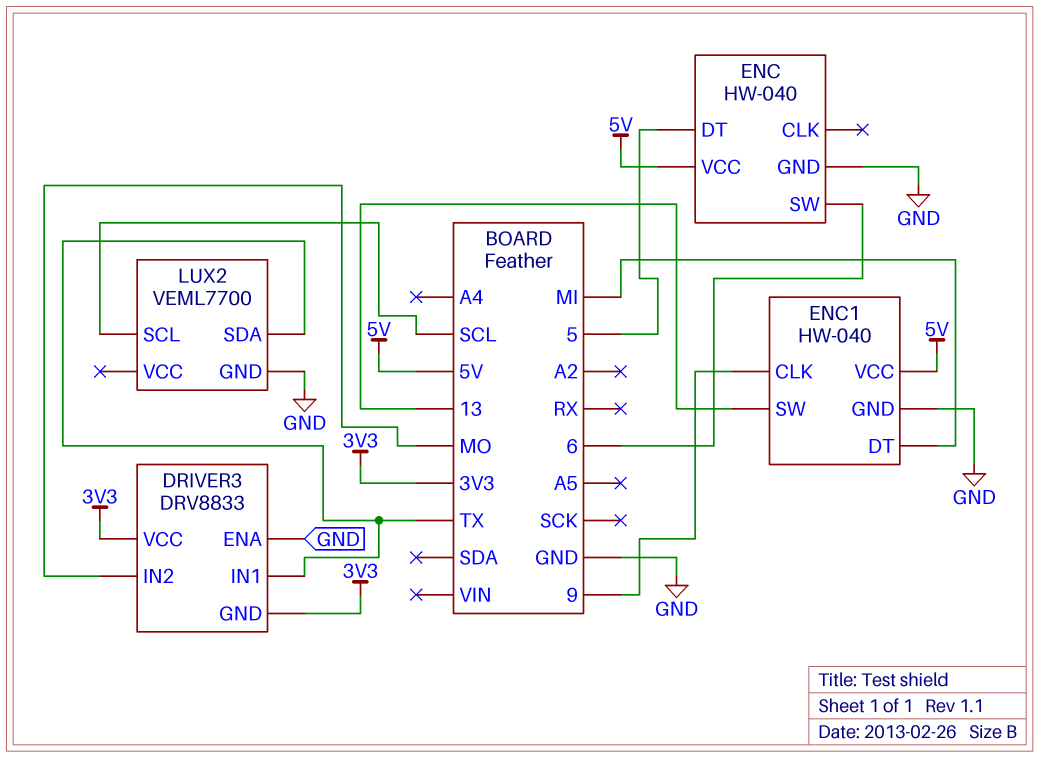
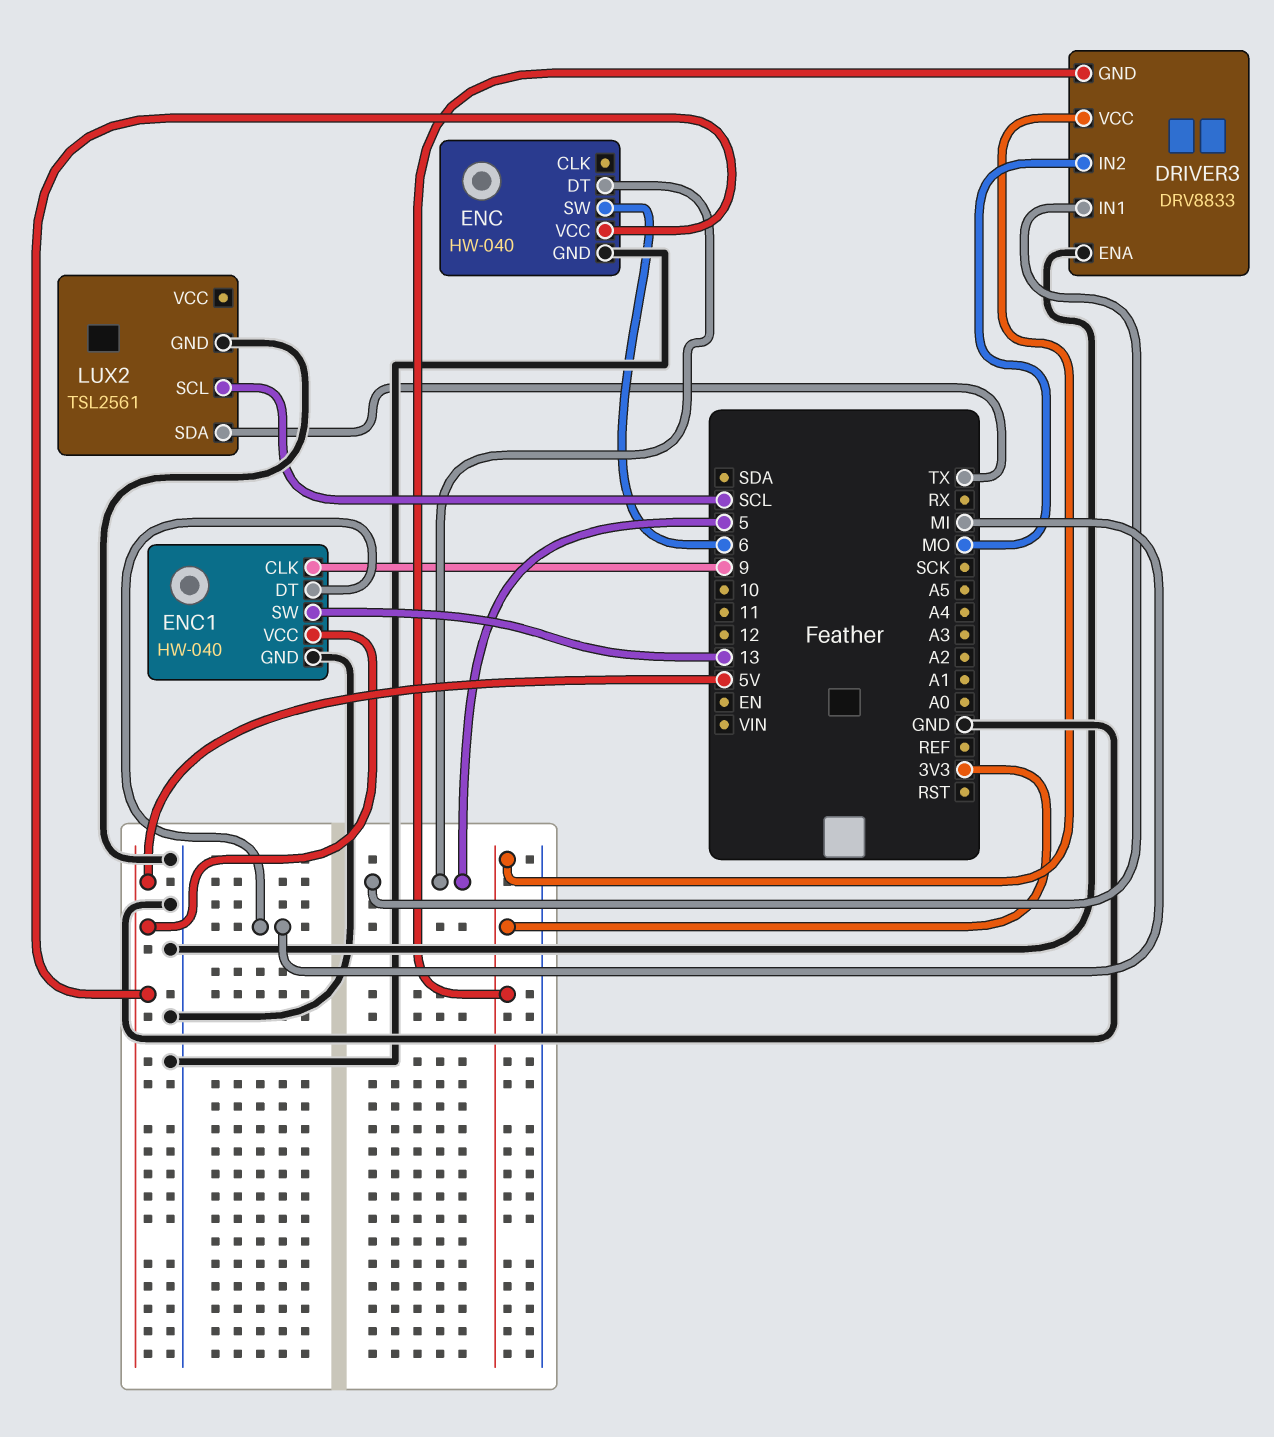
DRIVER3 pin IN1: TX -> 5
LUX2: VEML7700 -> TSL2561

